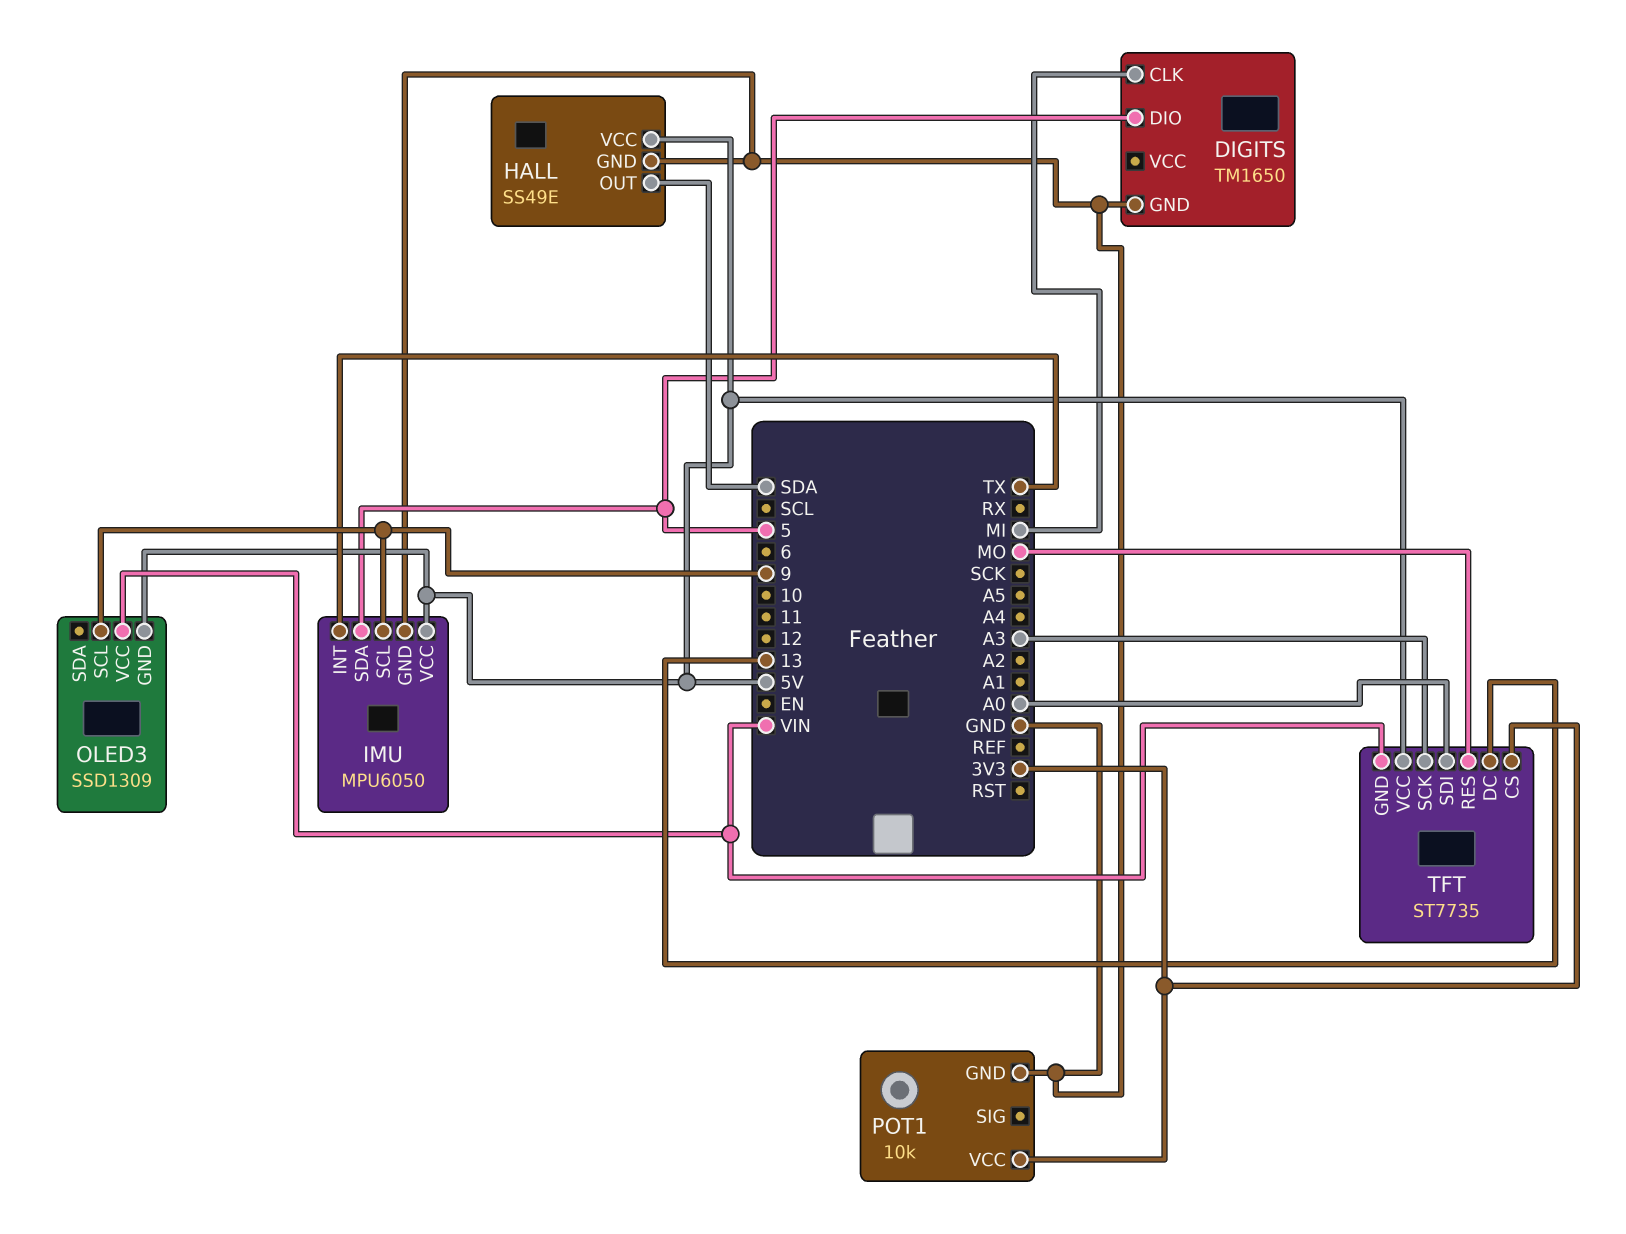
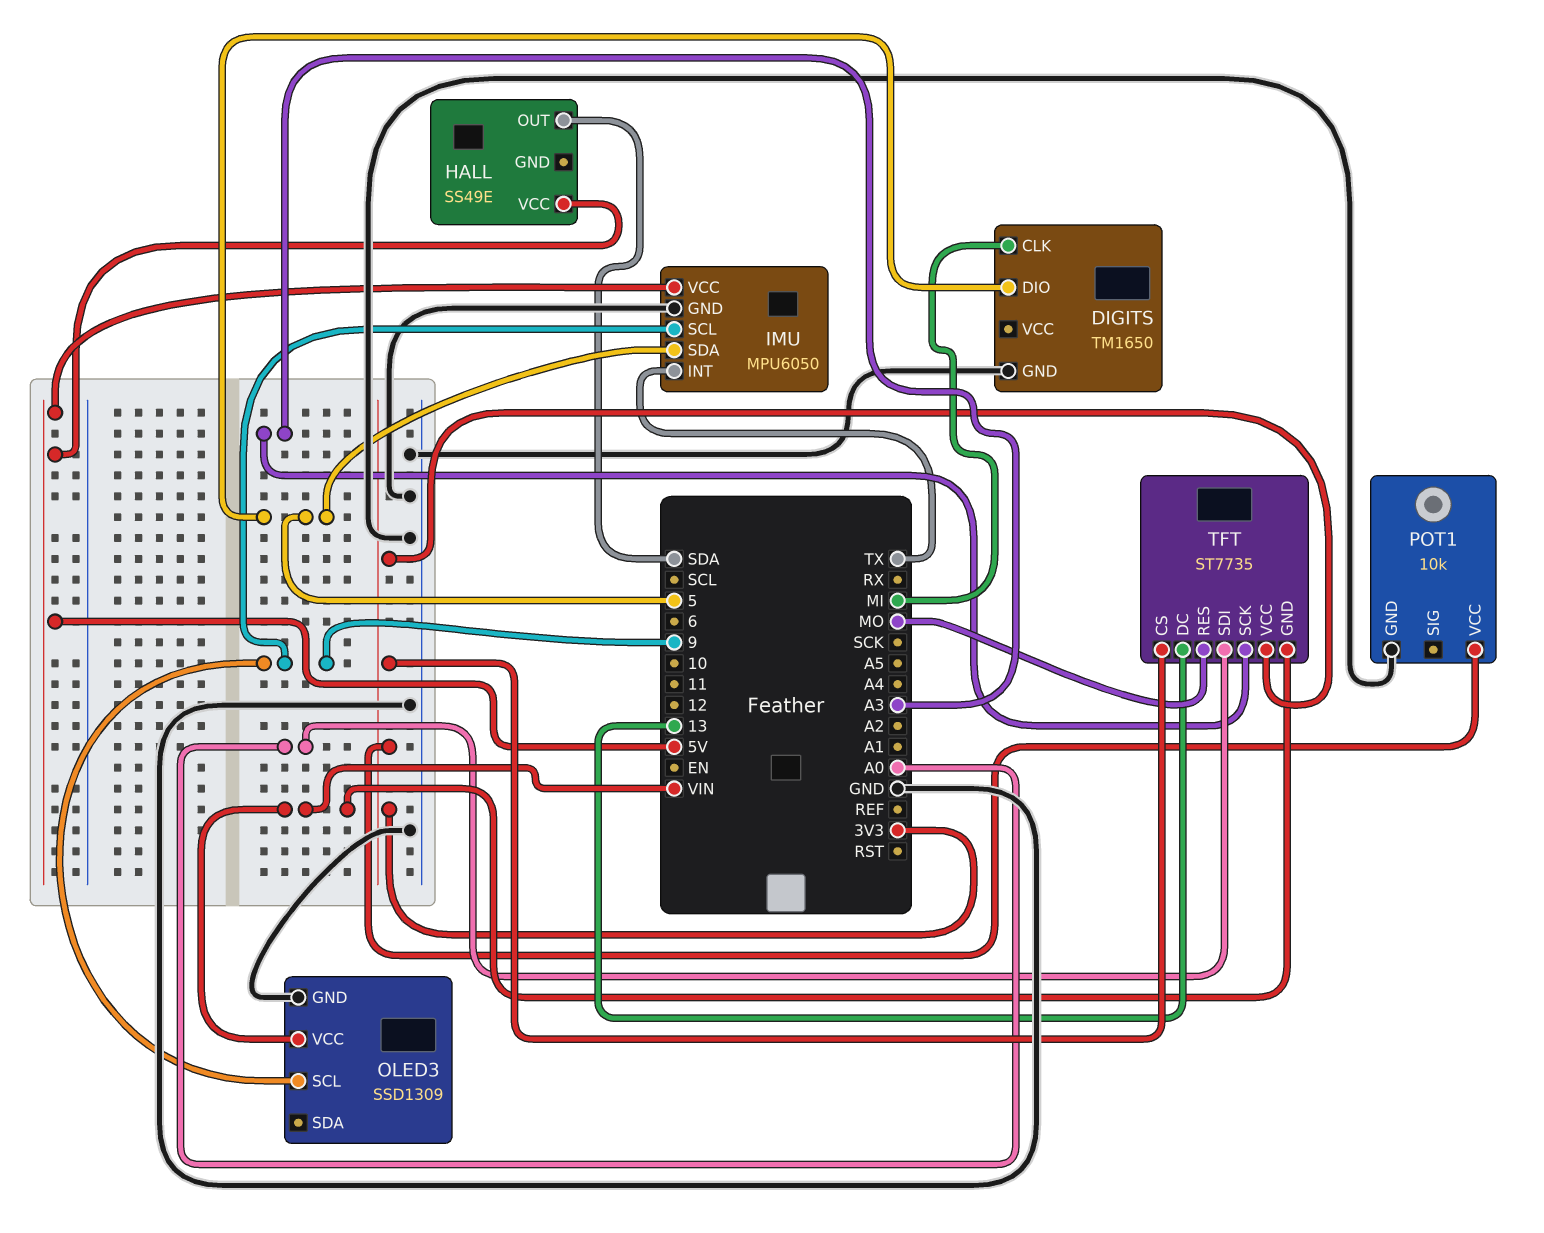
HALL pin GND: GND -> none
OLED3 pin GND: 5V -> GND
TFT pin VCC: 5V -> 3V3

